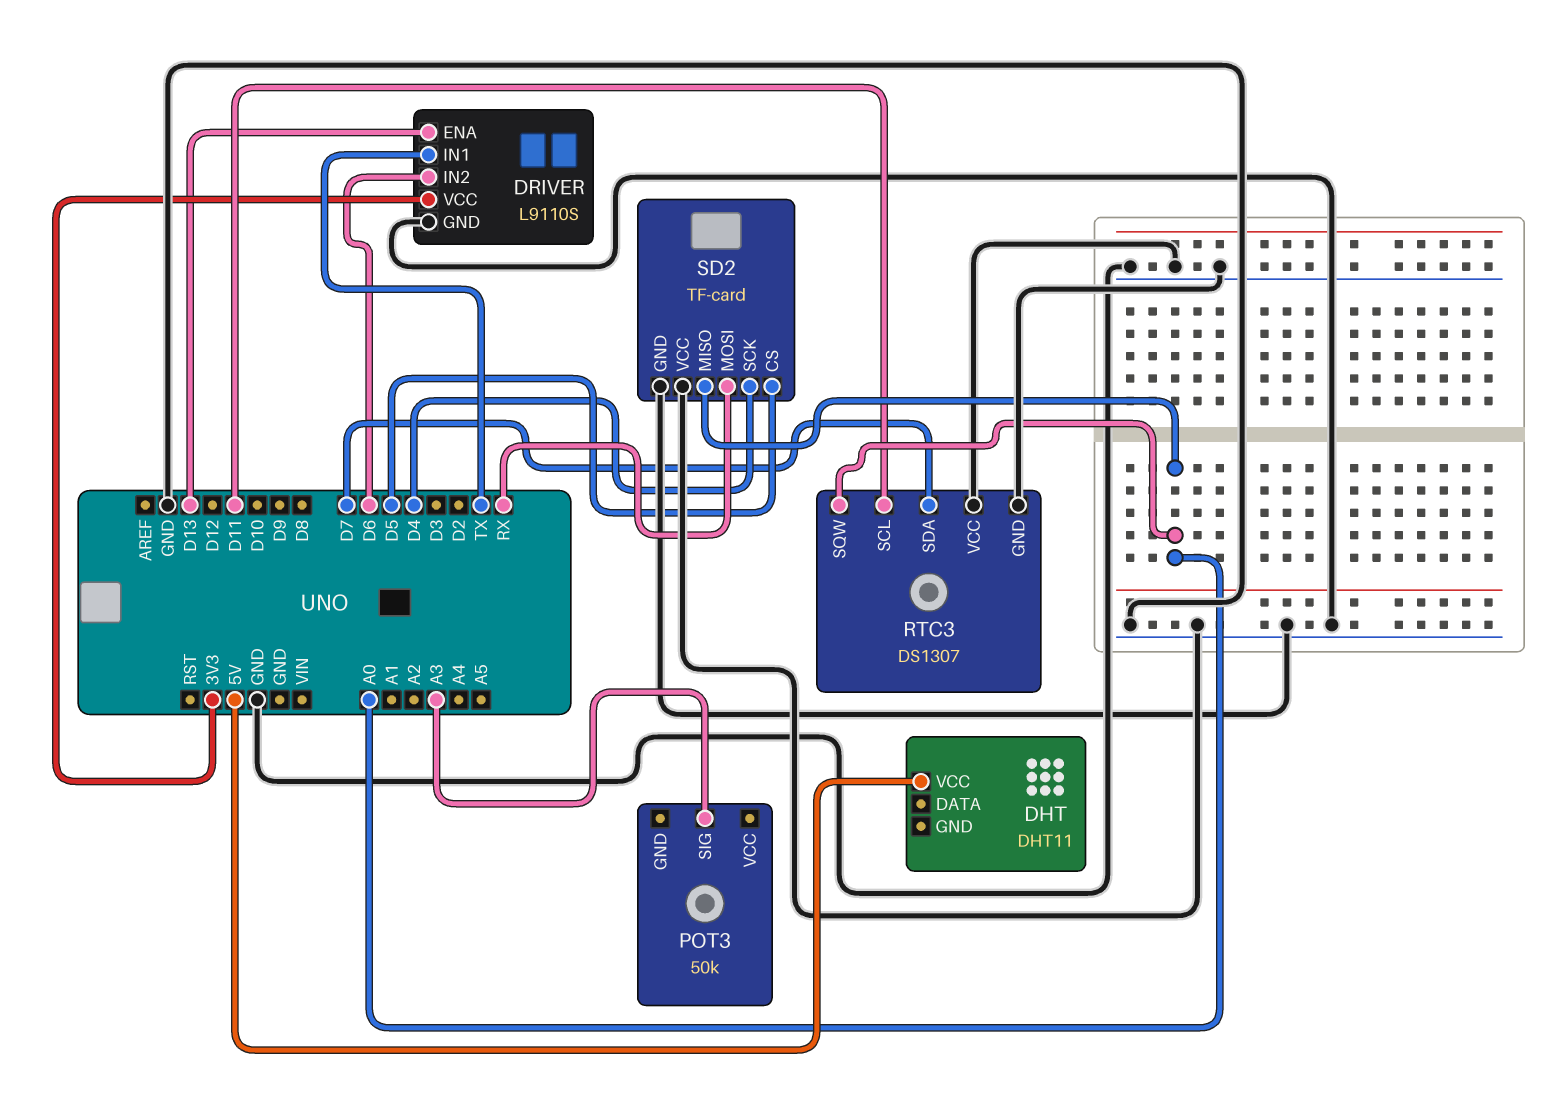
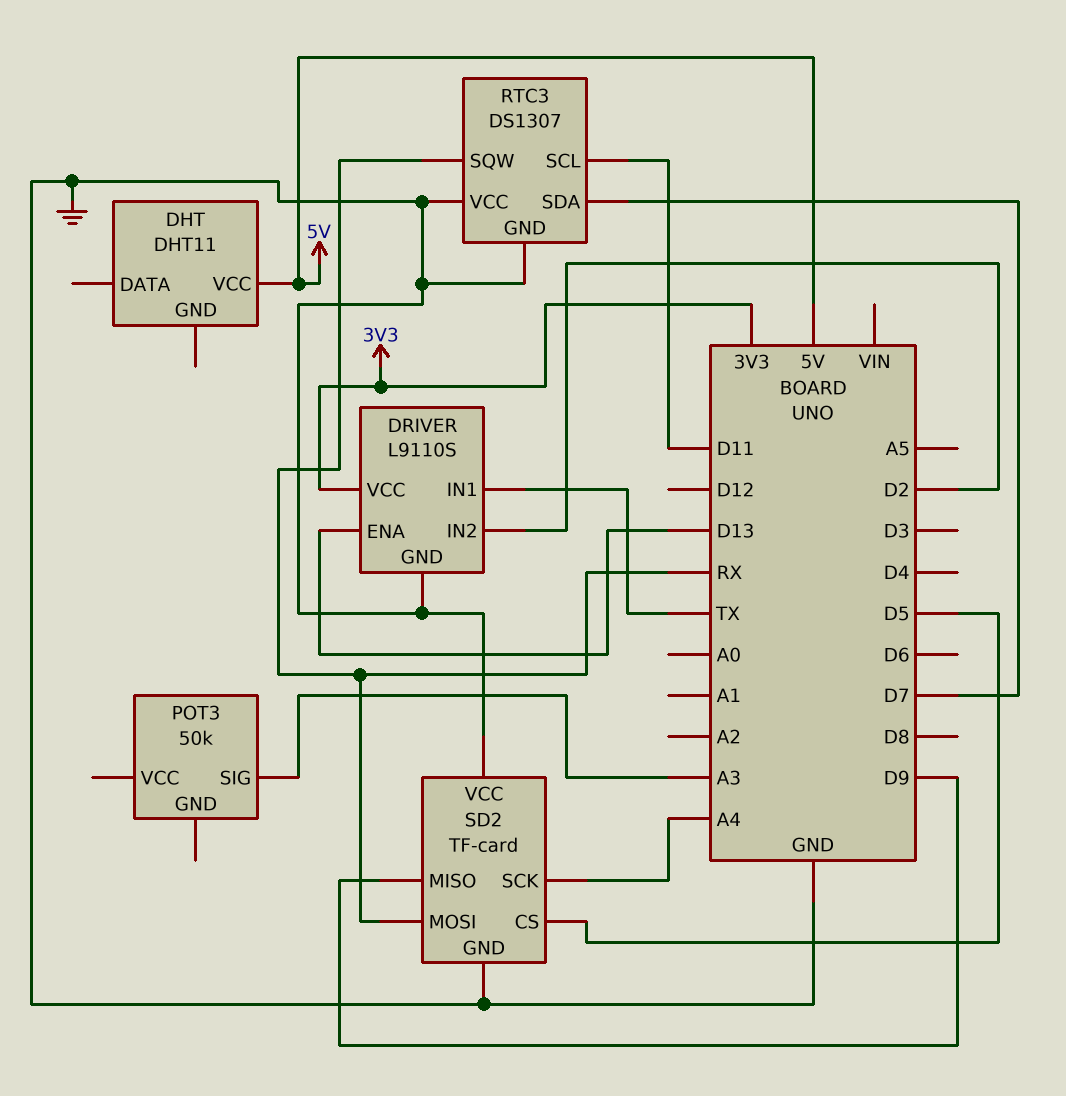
DRIVER pin IN2: D6 -> D2
RTC3 pin SQW: A0 -> RX
SD2 pin MISO: A0 -> D9
SD2 pin SCK: D4 -> A4

